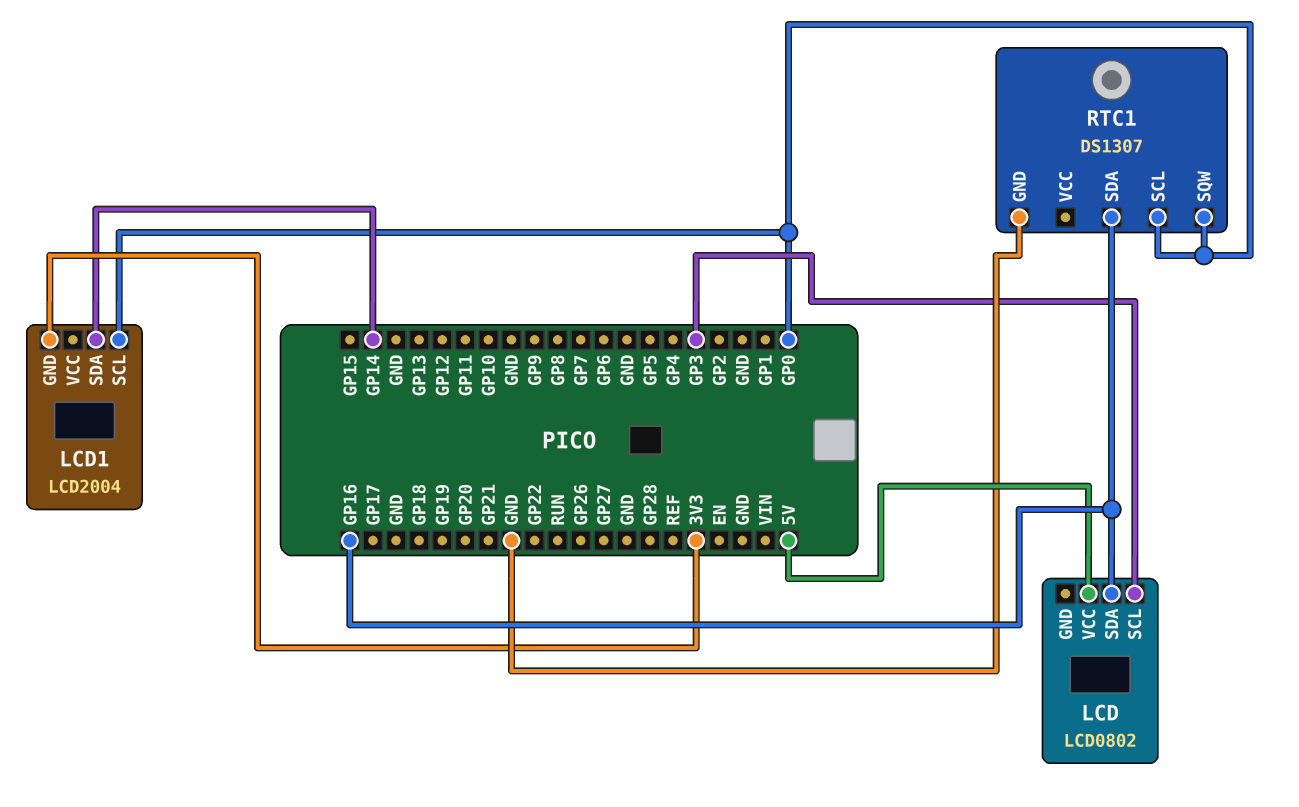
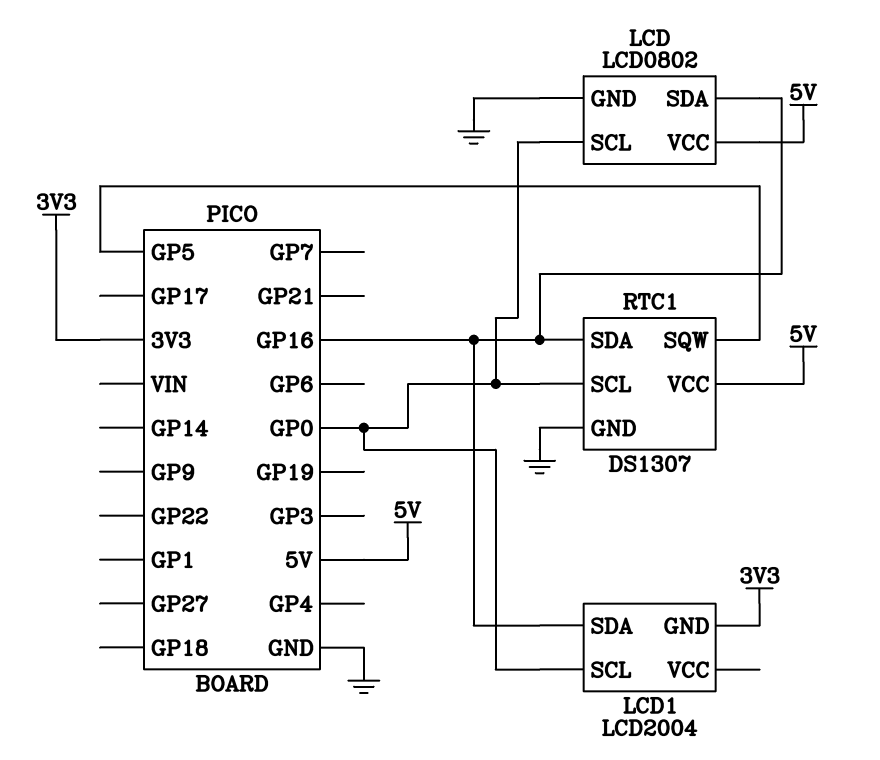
LCD pin GND: none -> GND
LCD pin SCL: GP3 -> GP0
LCD1 pin SDA: GP14 -> GP16
RTC1 pin SQW: GP0 -> GP5
RTC1 pin VCC: none -> 5V

